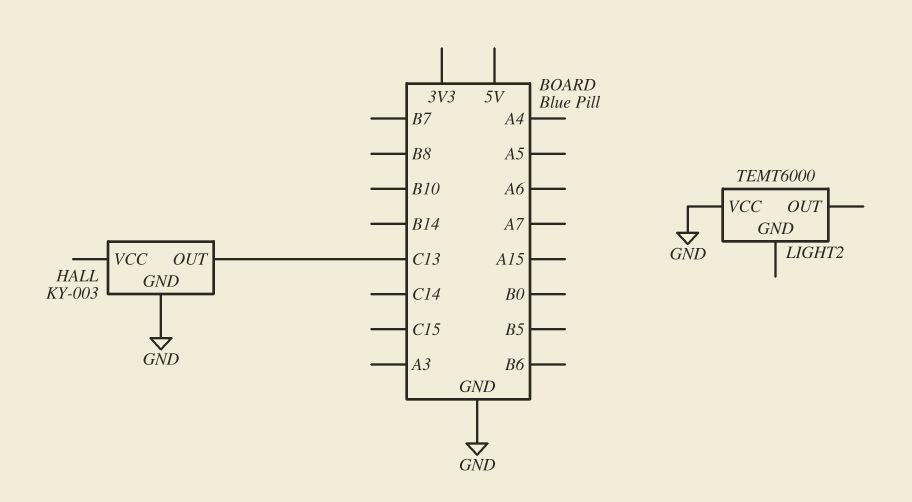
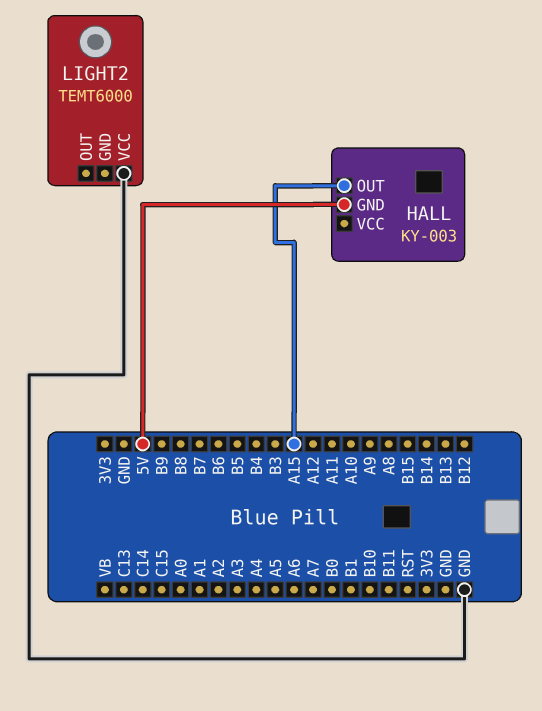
HALL pin GND: GND -> 5V
HALL pin OUT: C13 -> A15

